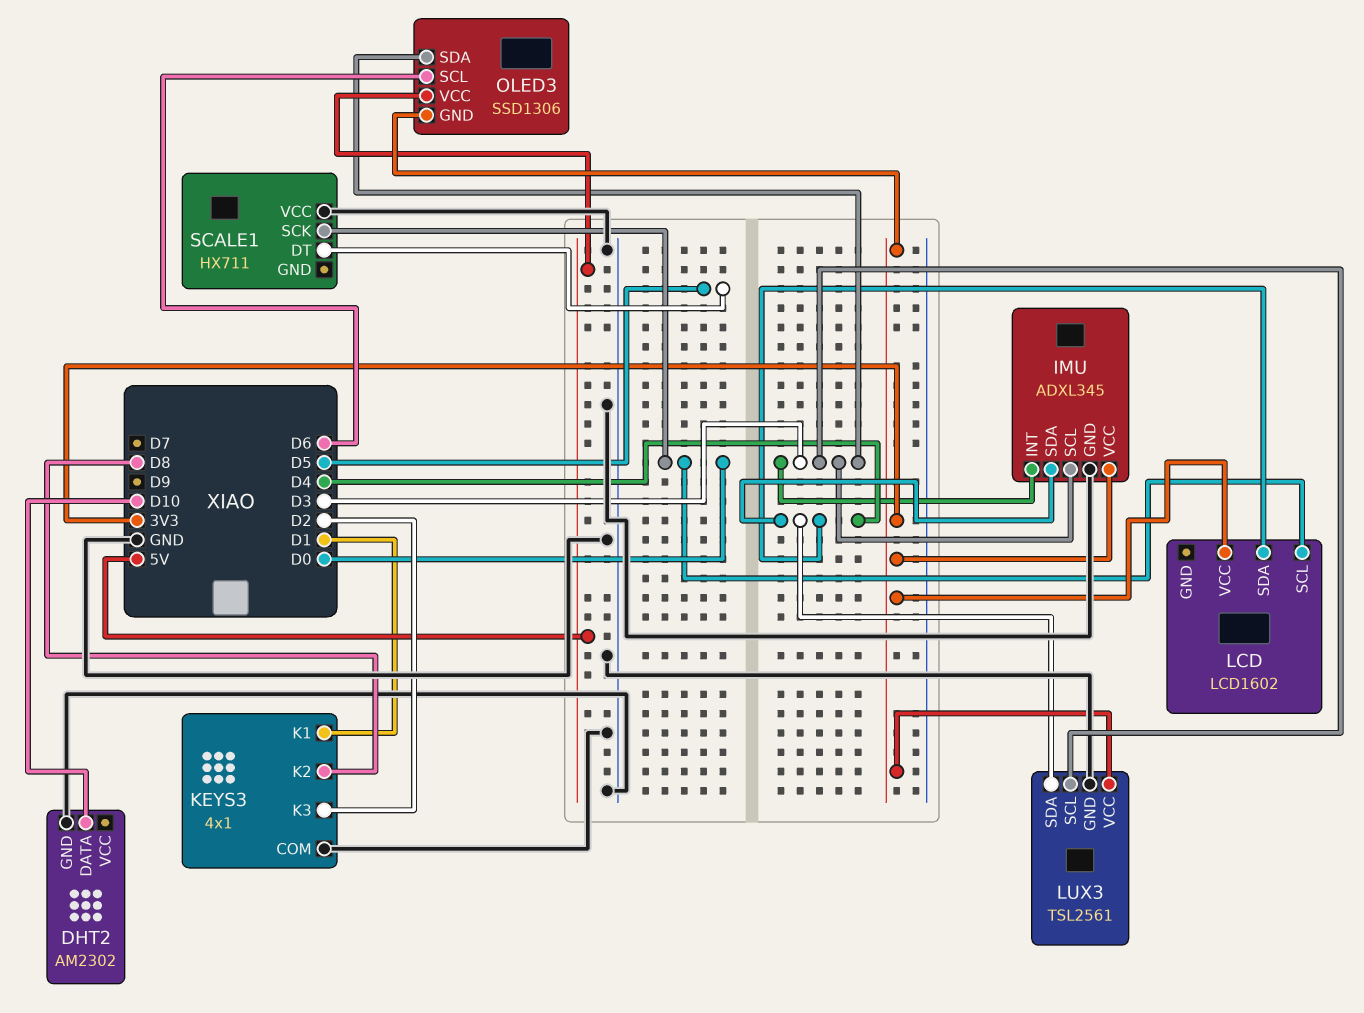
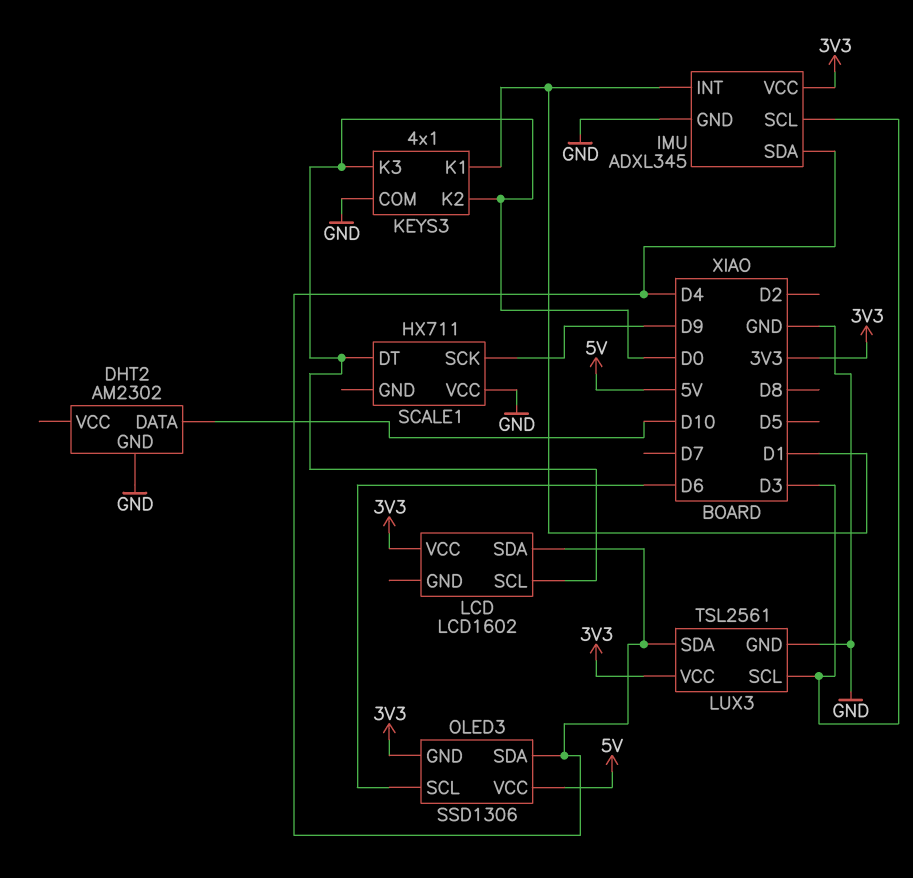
IMU pin INT: D3 -> D1
KEYS3 pin K2: D8 -> D0
KEYS3 pin K3: D2 -> D0
OLED3 pin SDA: D3 -> D4
SCALE1 pin DT: D5 -> D0
SCALE1 pin SCK: D0 -> D9

